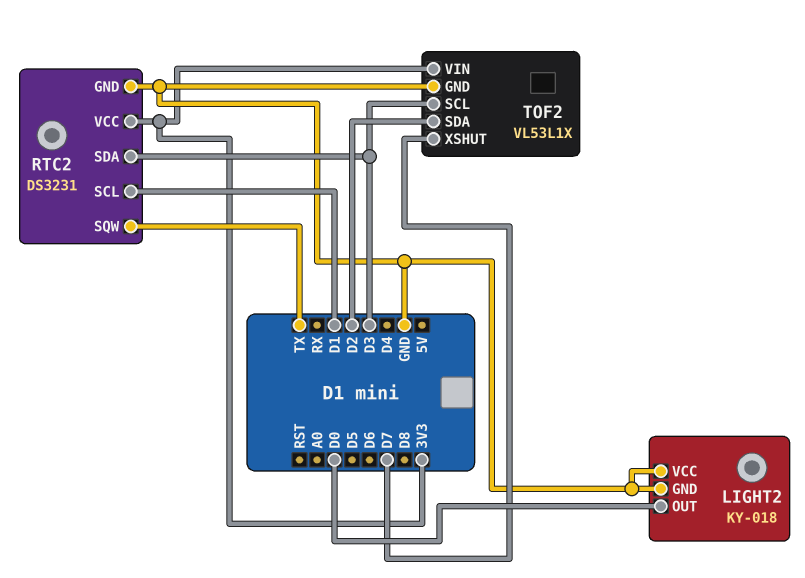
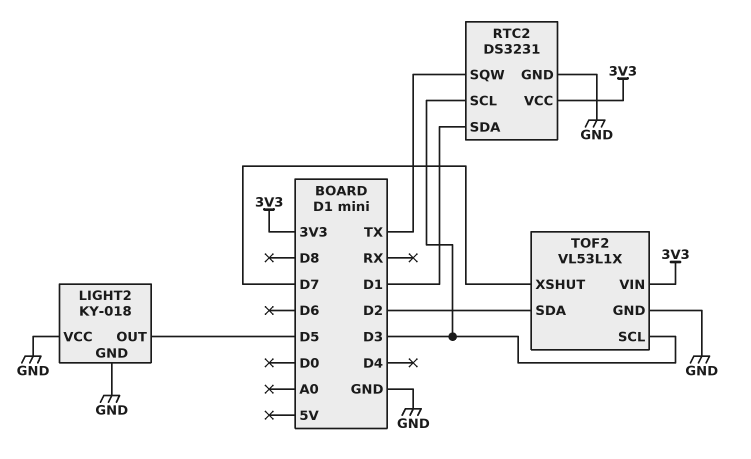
LIGHT2 pin OUT: D0 -> D5
RTC2 pin SCL: D1 -> D3
RTC2 pin SDA: D3 -> D1

